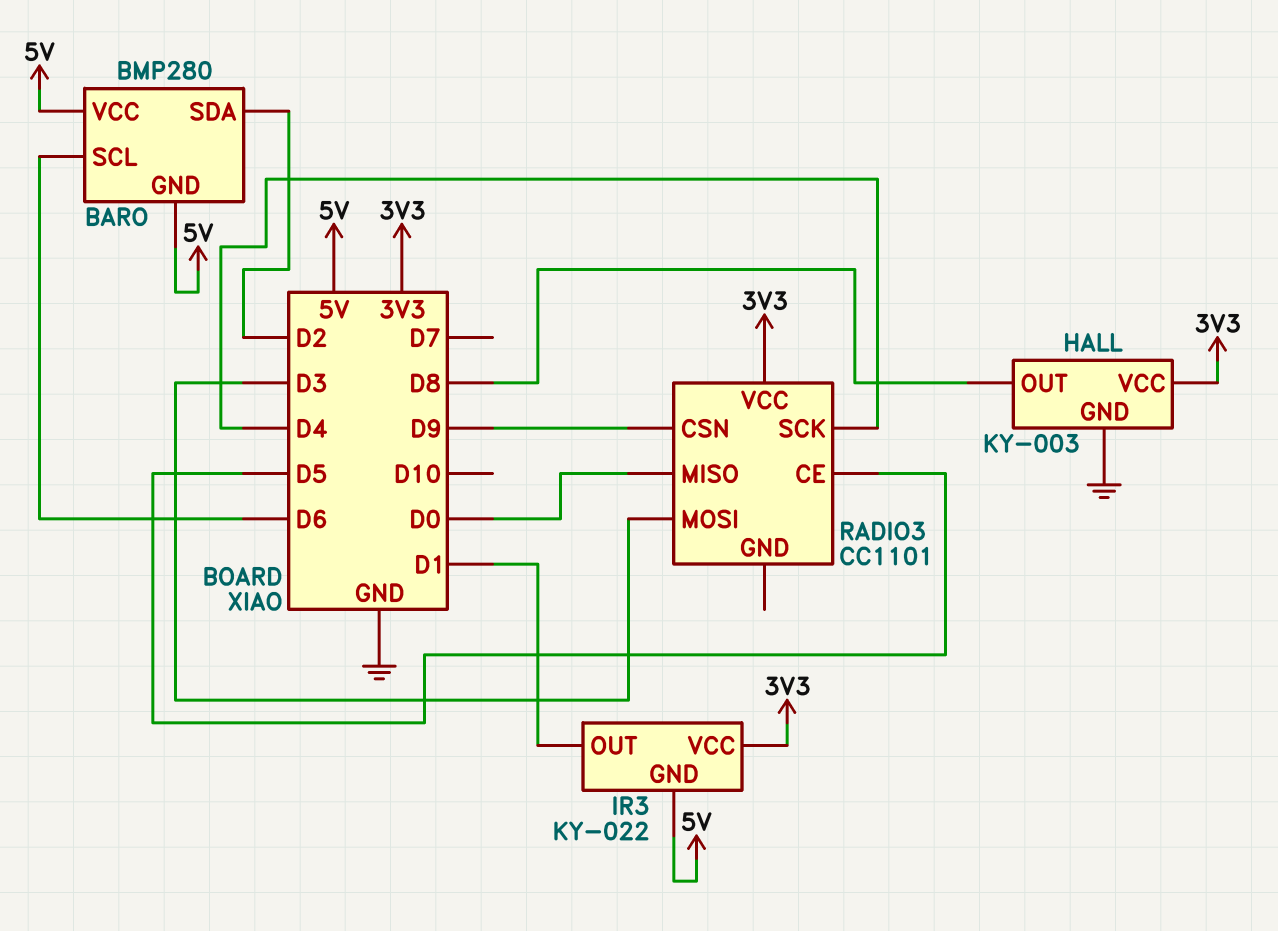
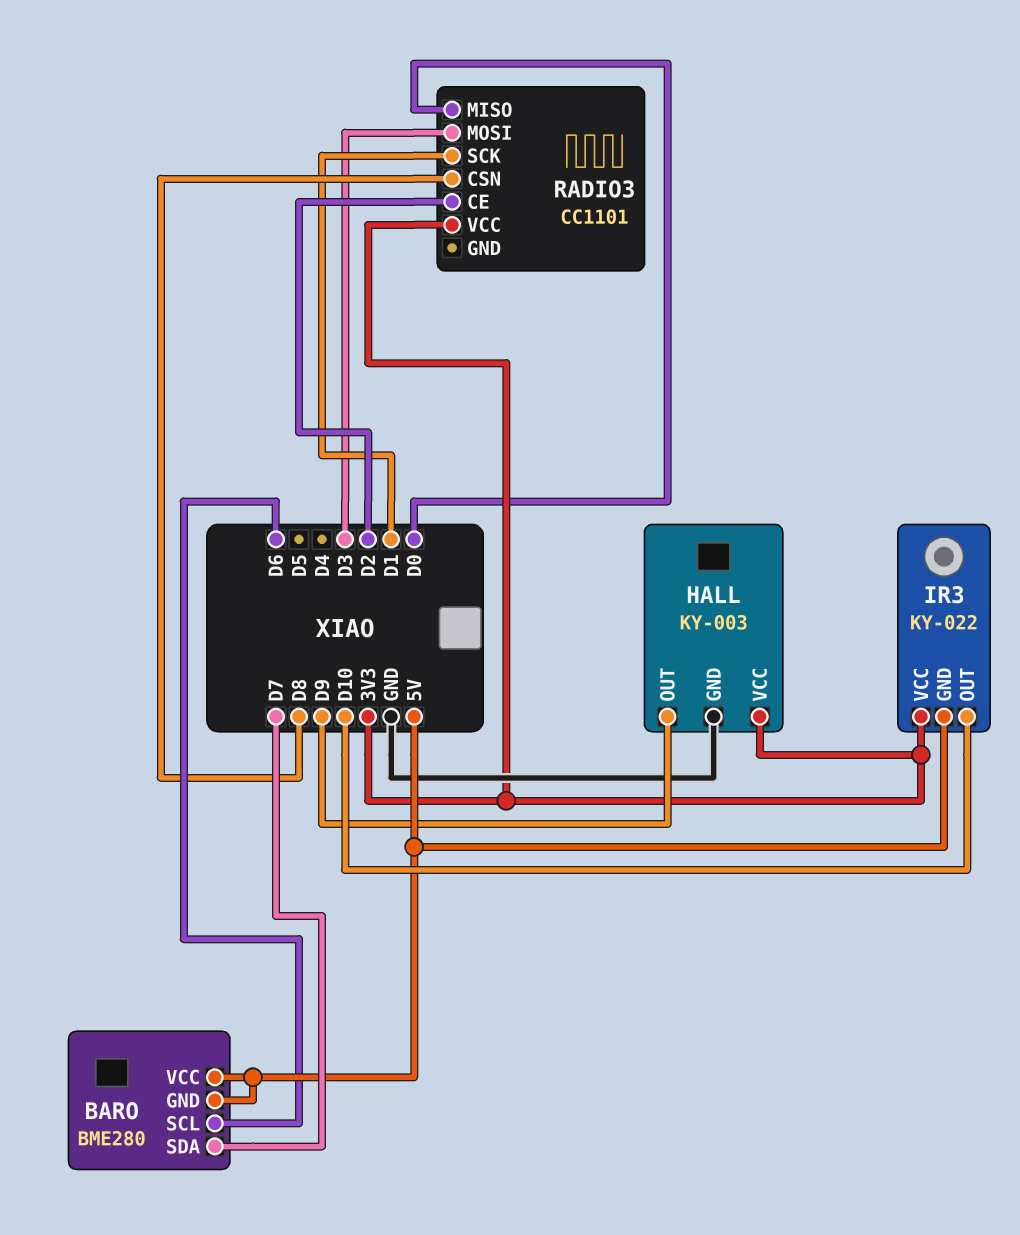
BARO: BMP280 -> BME280
BARO pin SDA: D2 -> D7
HALL pin OUT: D8 -> D9
IR3 pin OUT: D1 -> D10
RADIO3 pin CE: D5 -> D2
RADIO3 pin CSN: D9 -> D8
RADIO3 pin SCK: D4 -> D1

